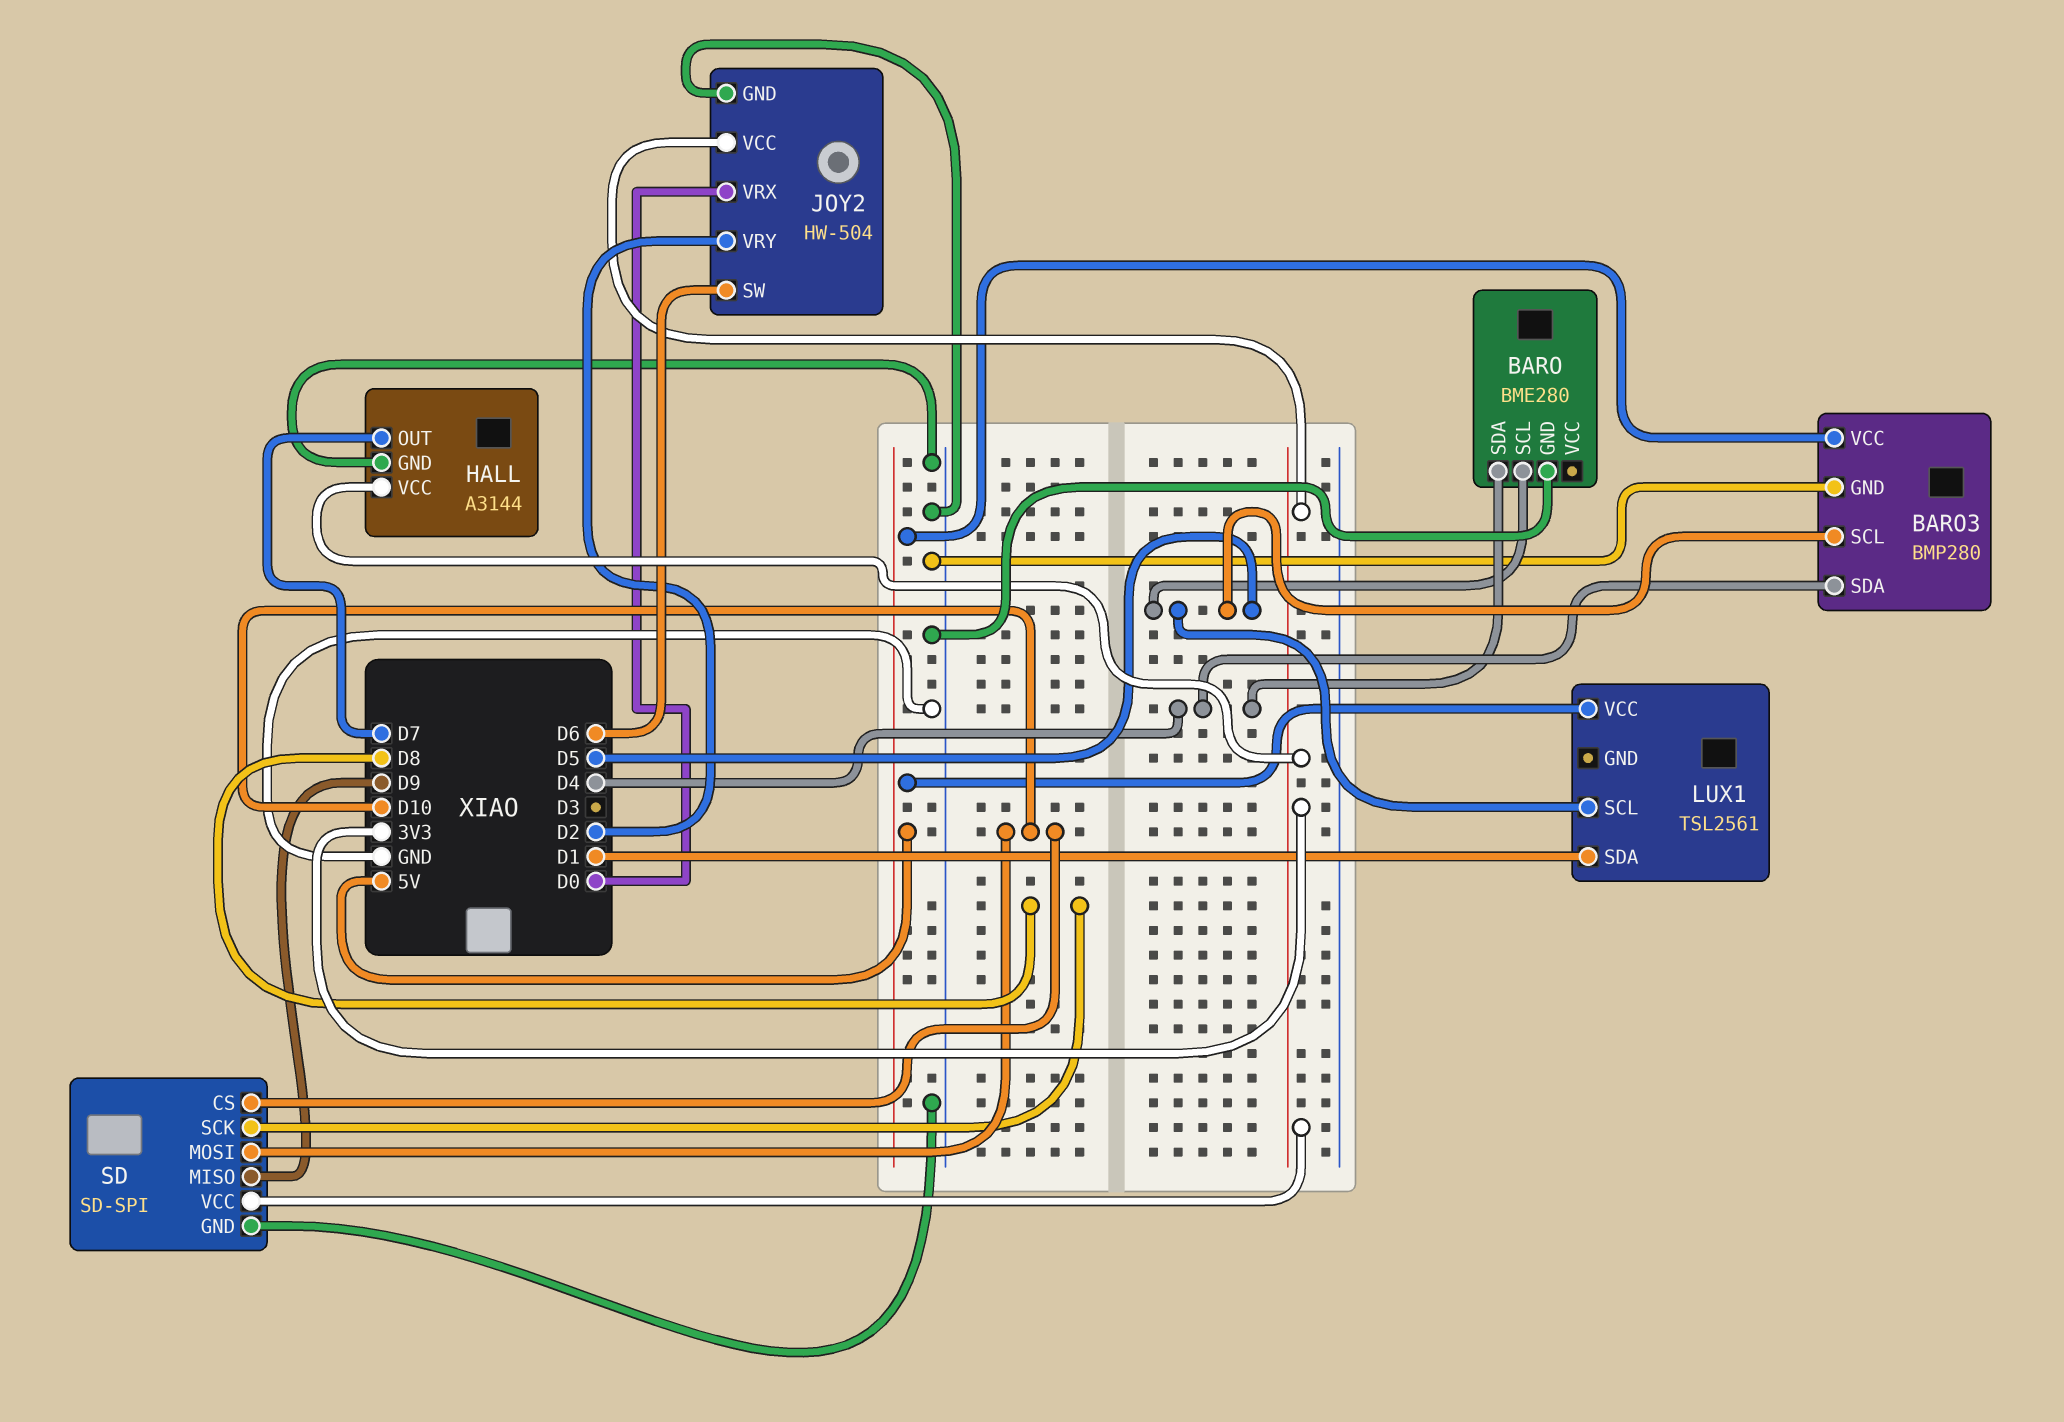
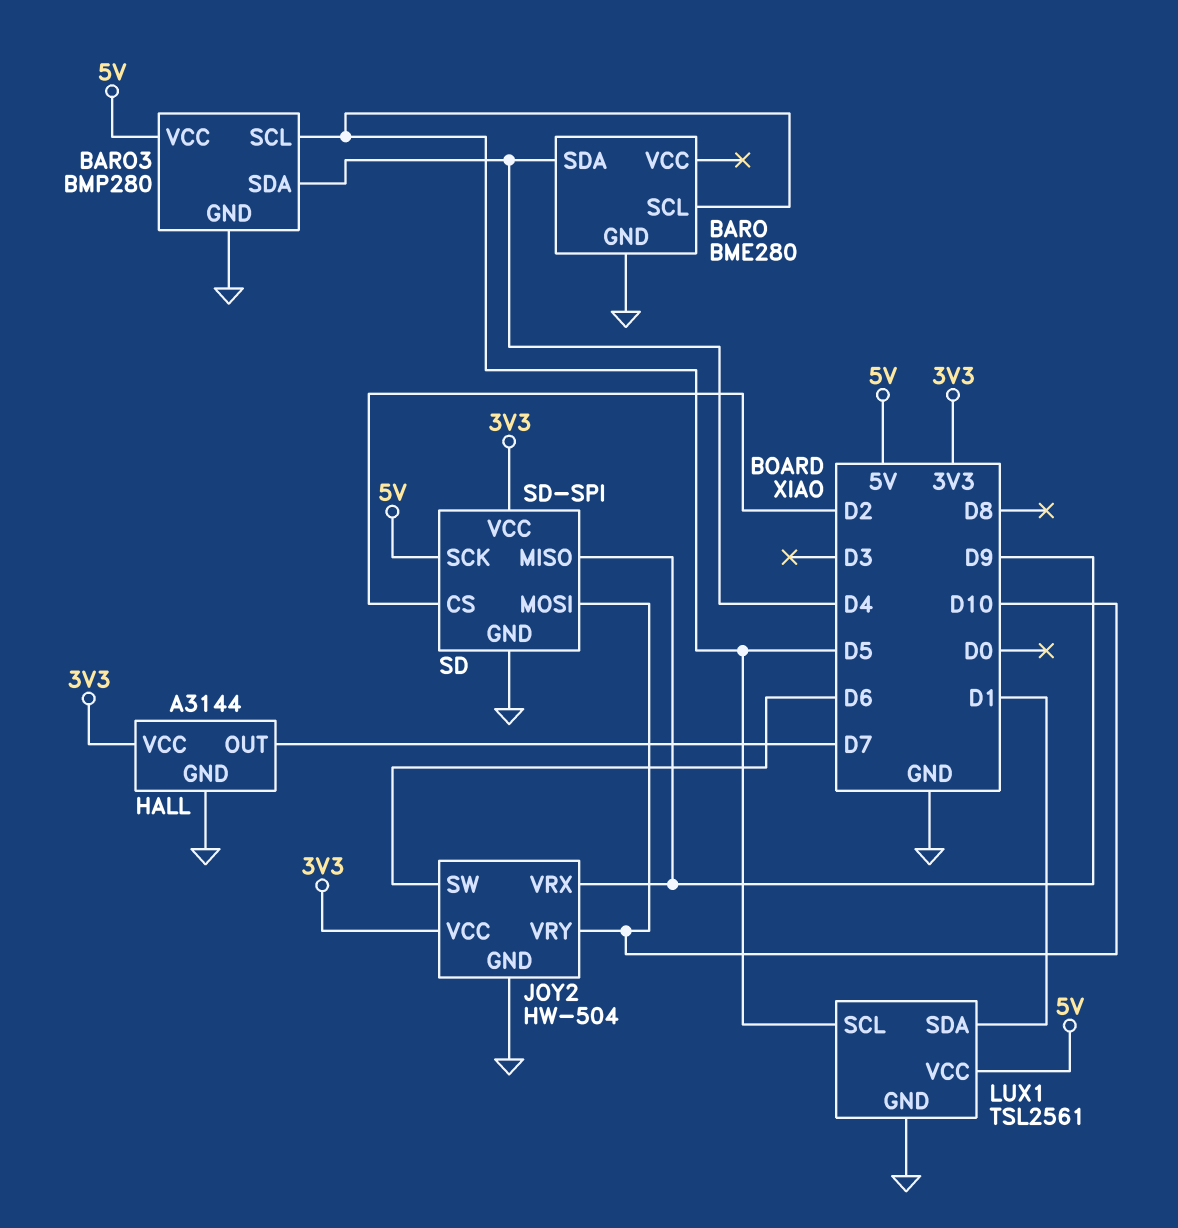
JOY2 pin VRX: D0 -> D9
JOY2 pin VRY: D2 -> D10
LUX1 pin GND: none -> GND
SD pin CS: D10 -> D2
SD pin SCK: D8 -> 5V

